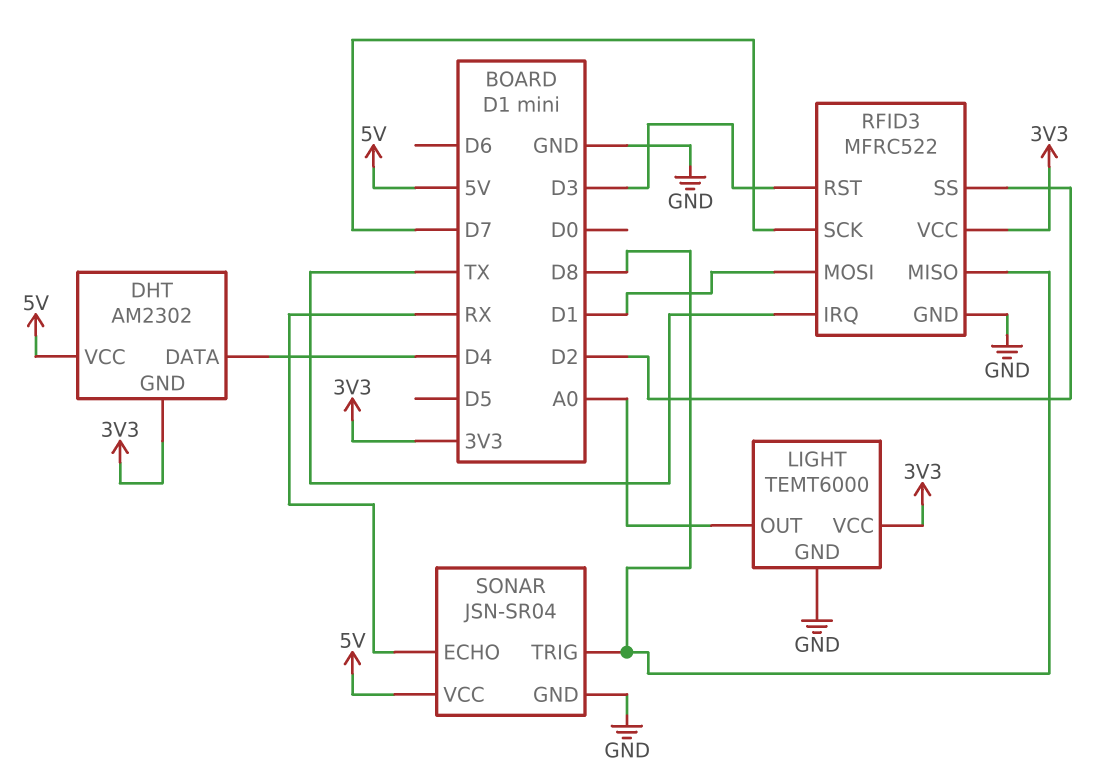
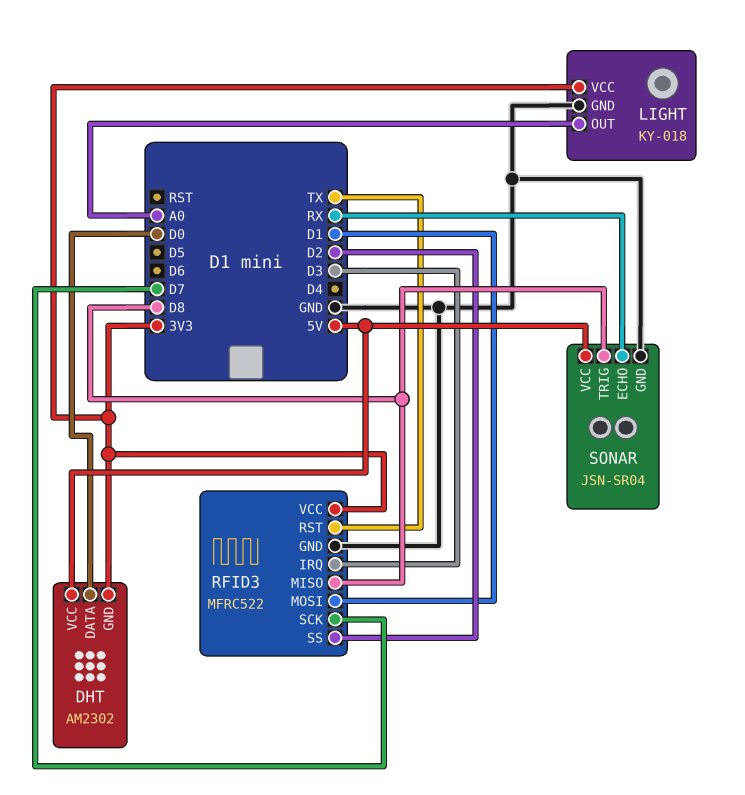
DHT pin DATA: D4 -> D0
LIGHT: TEMT6000 -> KY-018
RFID3 pin IRQ: TX -> D3
RFID3 pin RST: D3 -> TX

